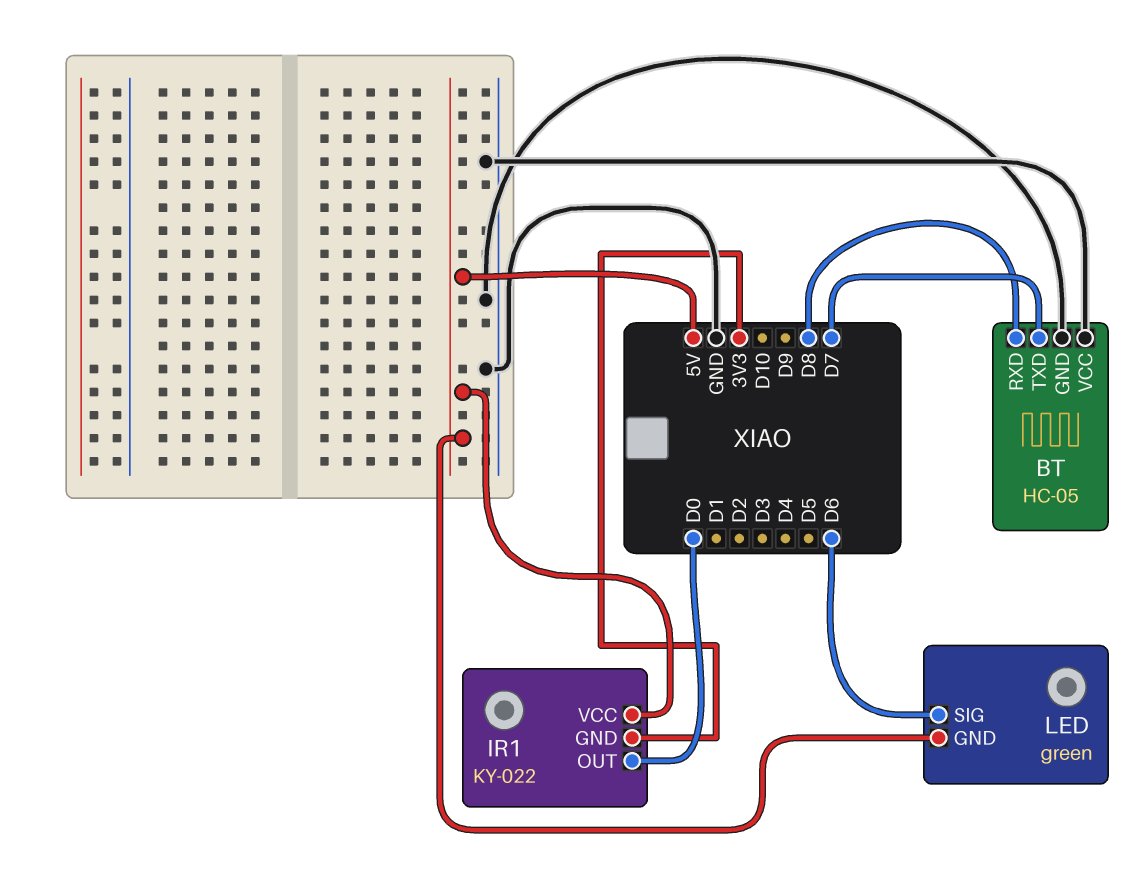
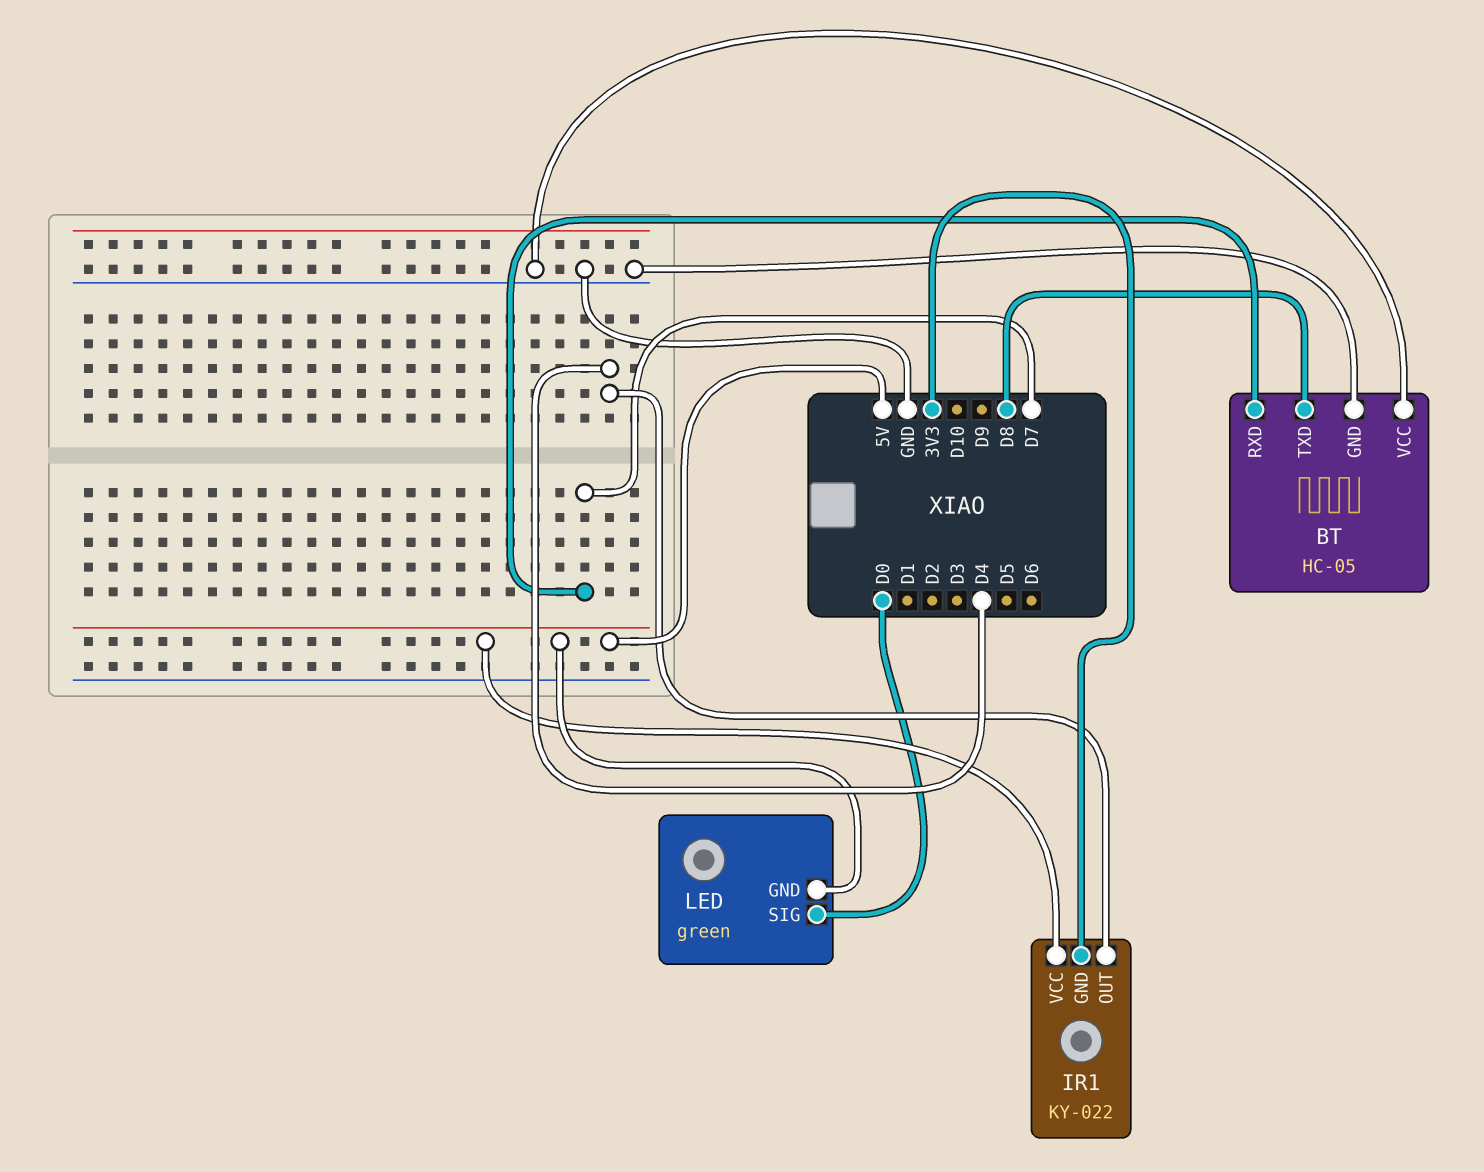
BT pin RXD: D8 -> D7
BT pin TXD: D7 -> D8
IR1 pin OUT: D0 -> D4
LED pin SIG: D6 -> D0

